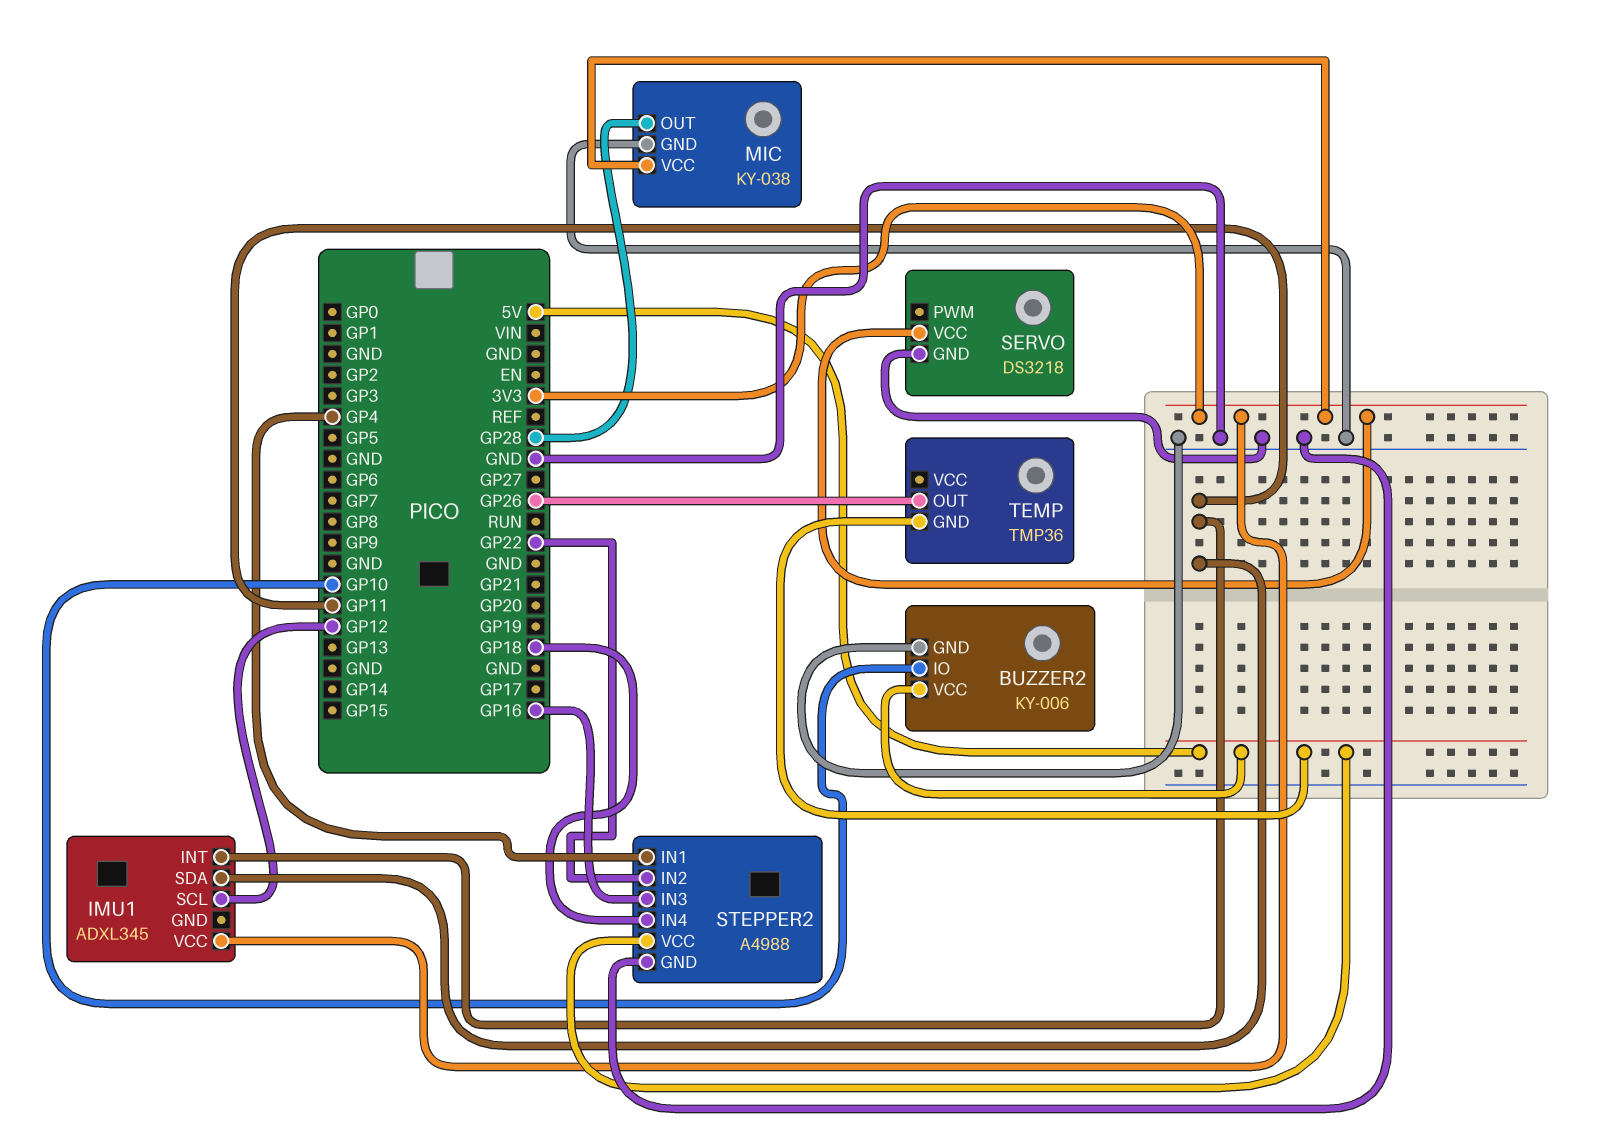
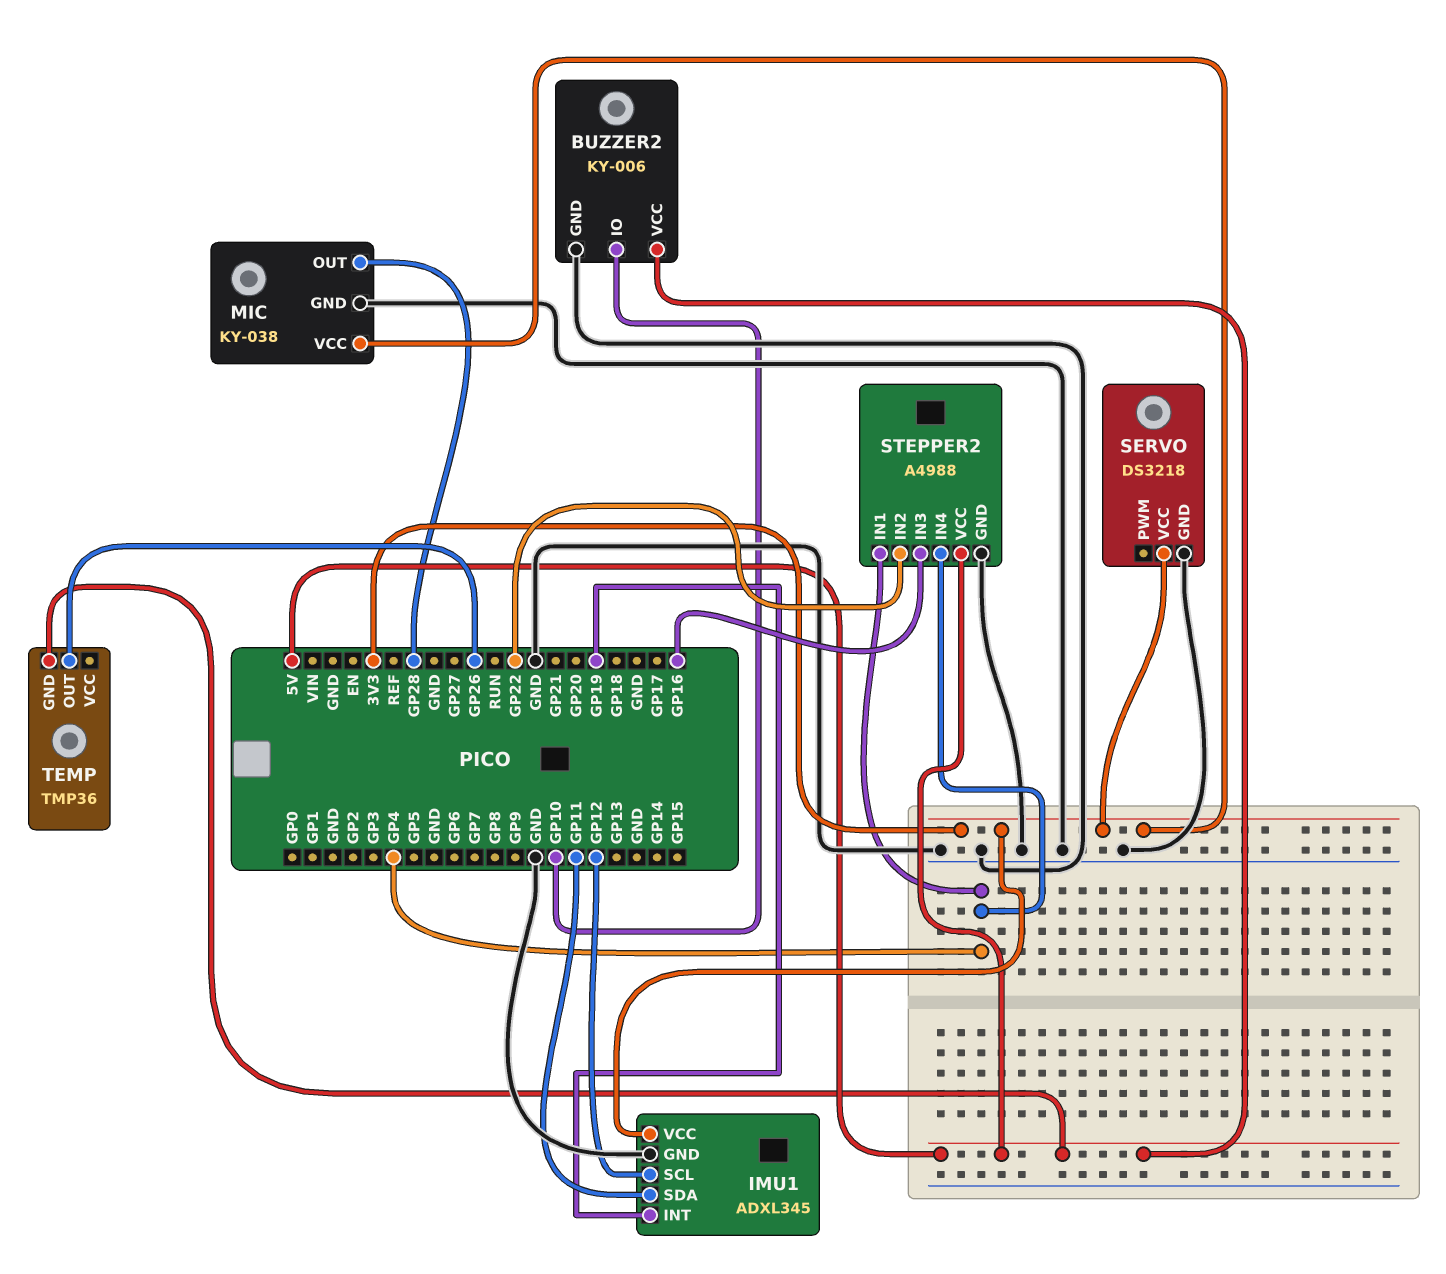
IMU1 pin GND: none -> GND
IMU1 pin INT: GP11 -> GP19
STEPPER2 pin IN4: GP18 -> GP4

